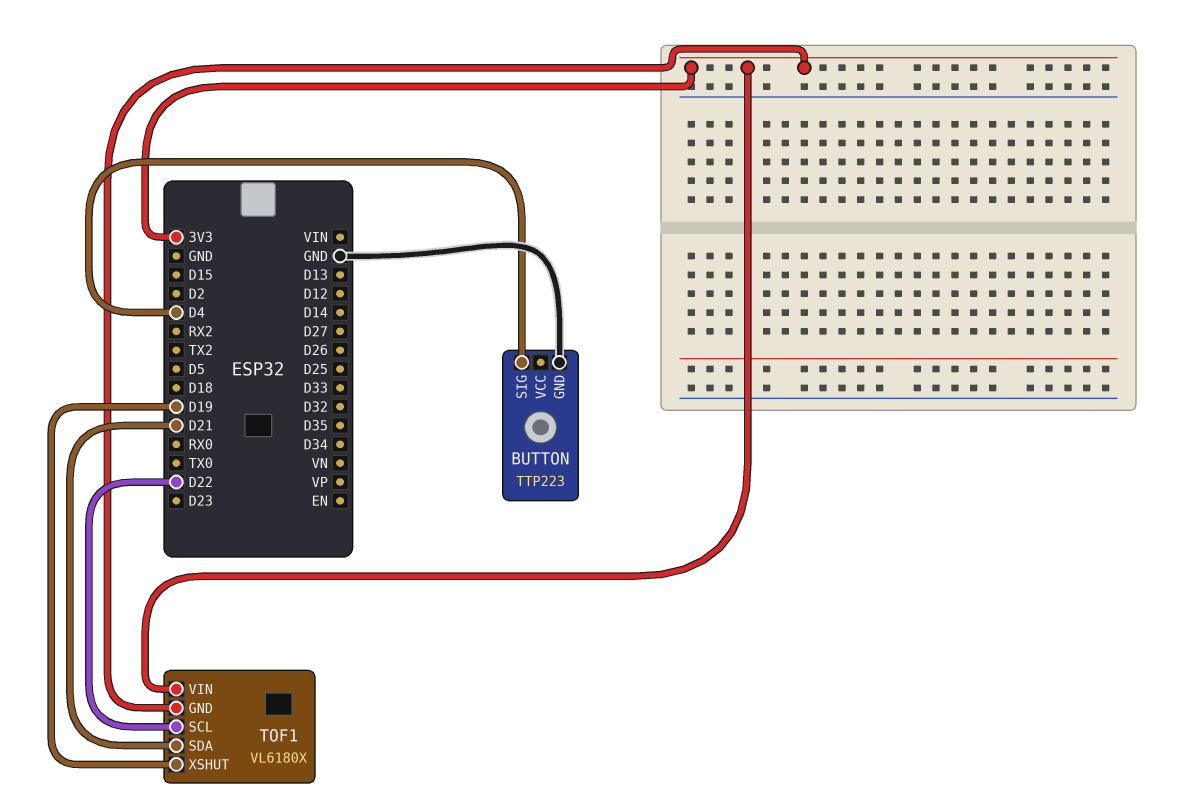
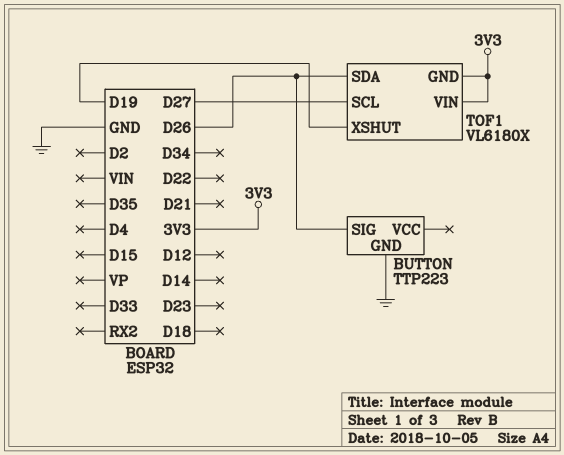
BUTTON pin SIG: D4 -> D26
TOF1 pin SCL: D22 -> D27
TOF1 pin SDA: D21 -> D26

